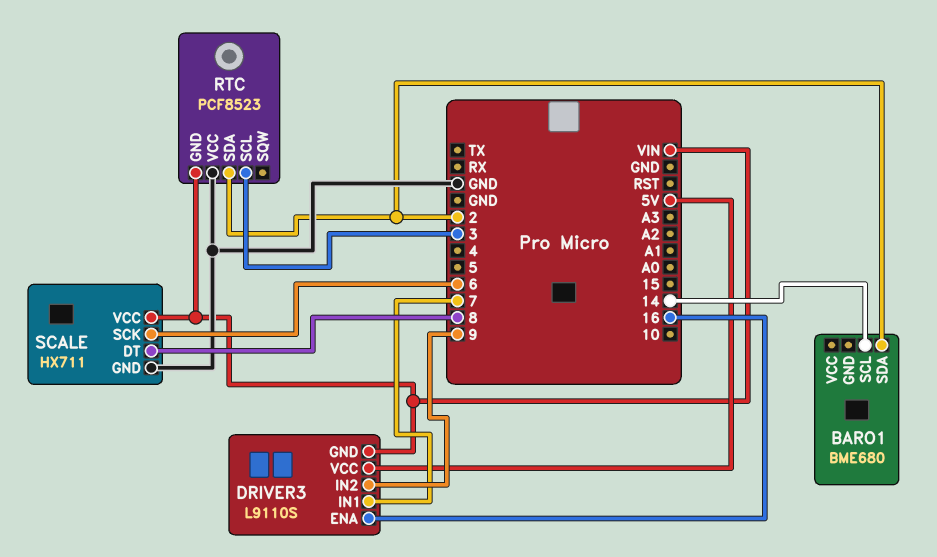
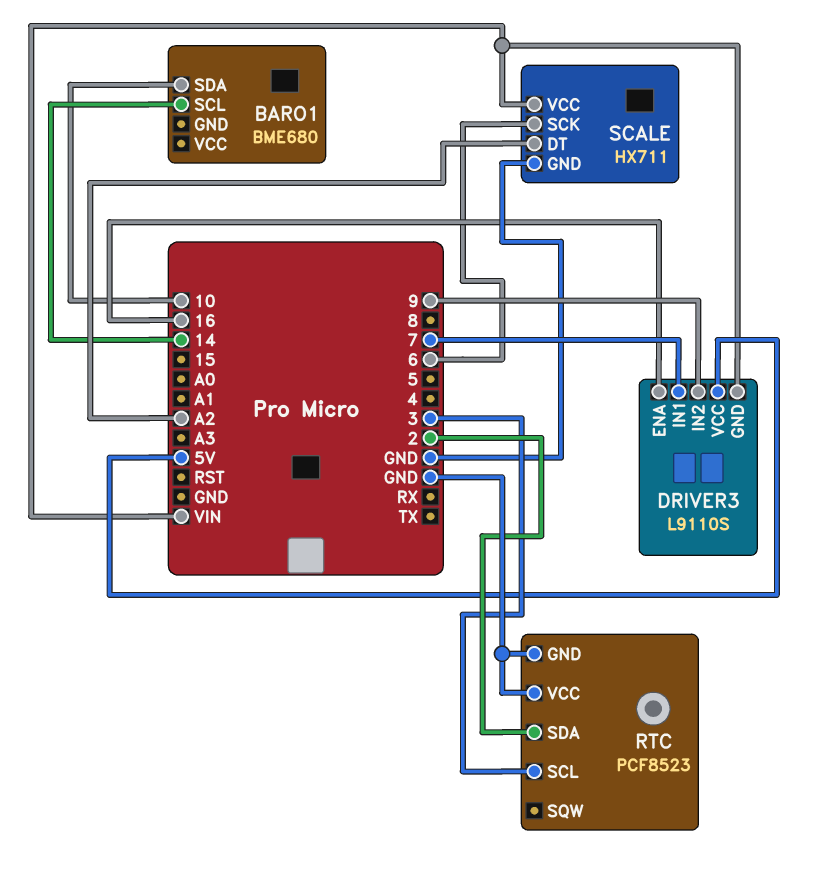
BARO1 pin SDA: 2 -> 10
RTC pin GND: VIN -> GND
SCALE pin DT: 8 -> A2

